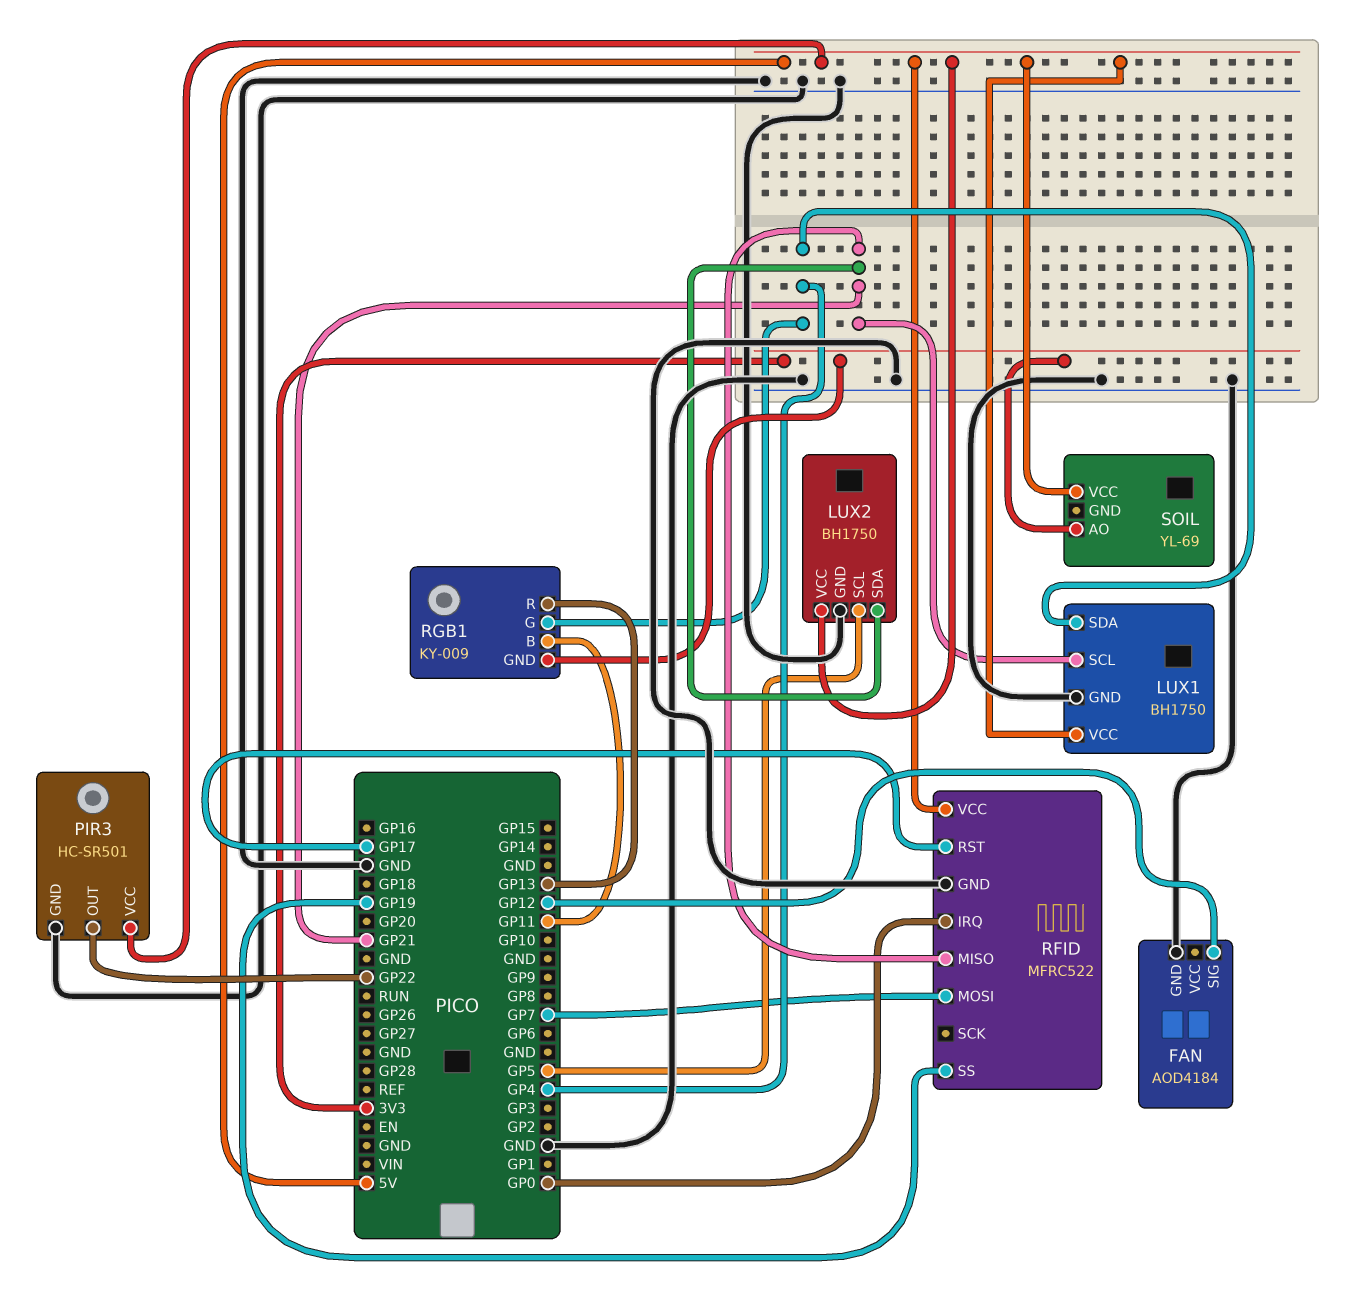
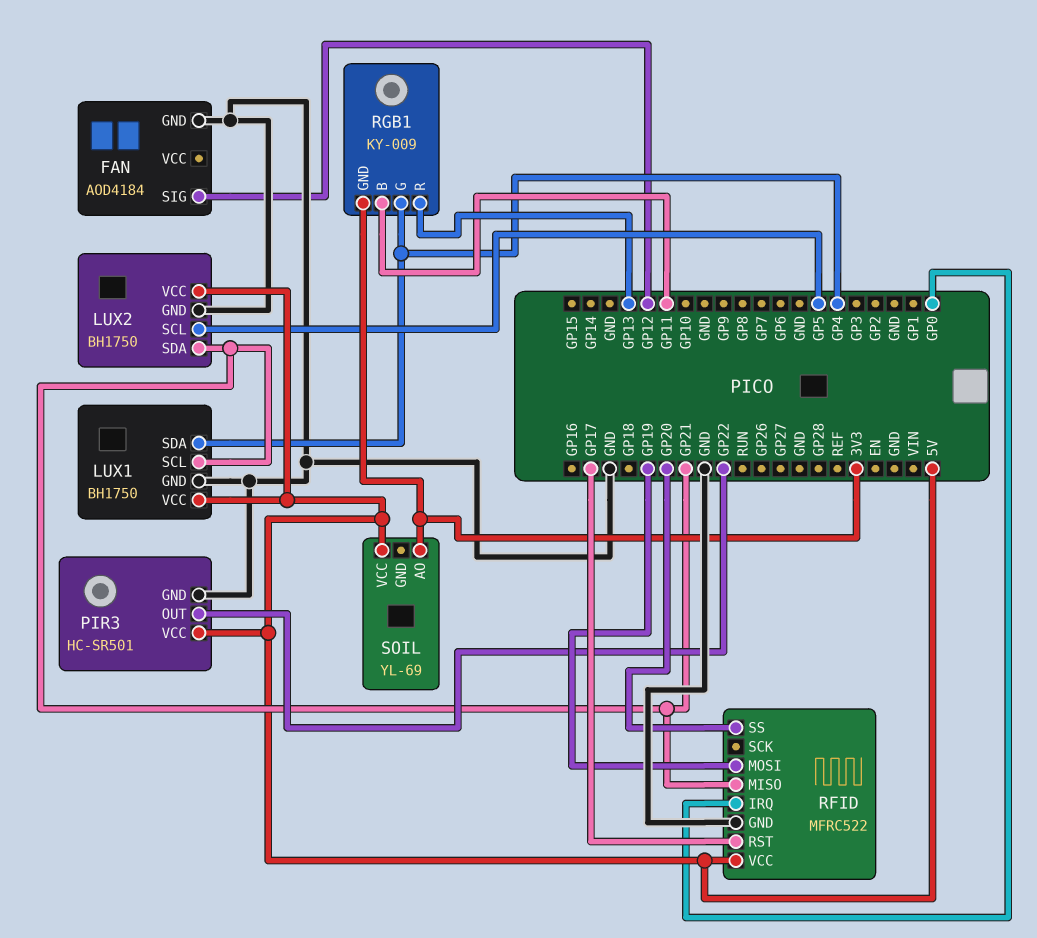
RFID pin MOSI: GP7 -> GP19
RFID pin SS: GP19 -> GP20

